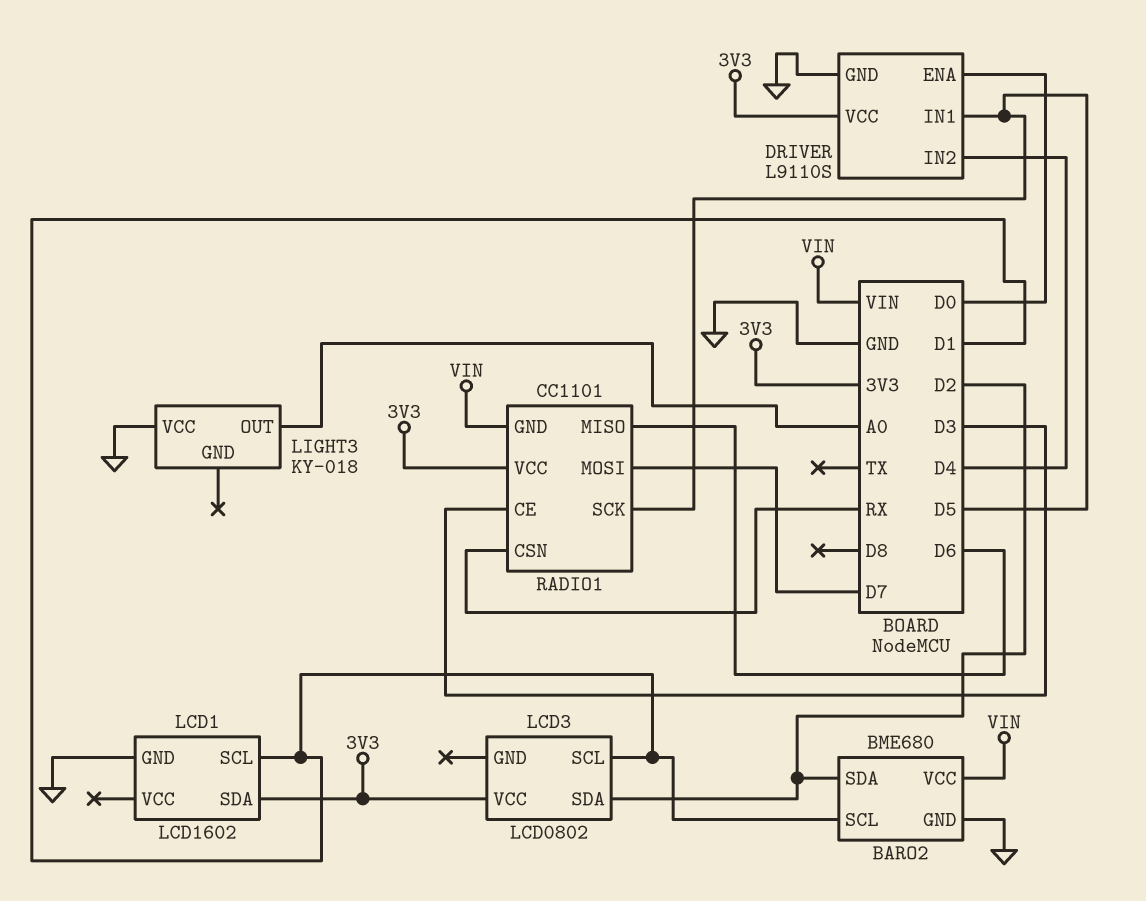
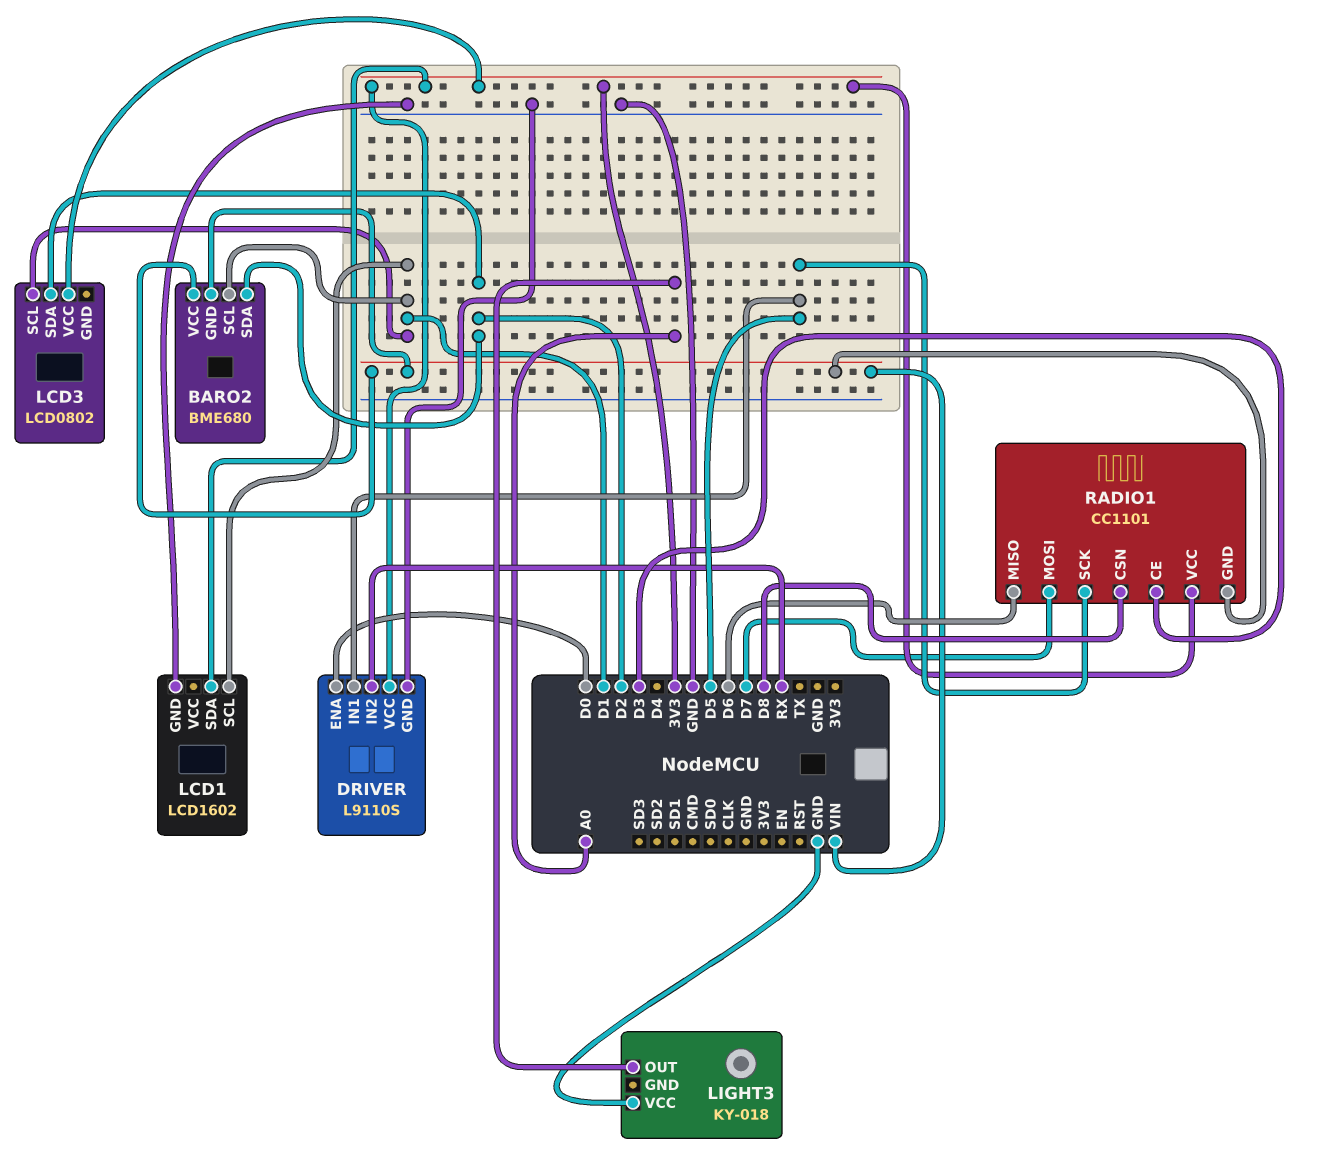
BARO2 pin GND: GND -> VIN
DRIVER pin IN2: D4 -> RX
RADIO1 pin CSN: RX -> D8

